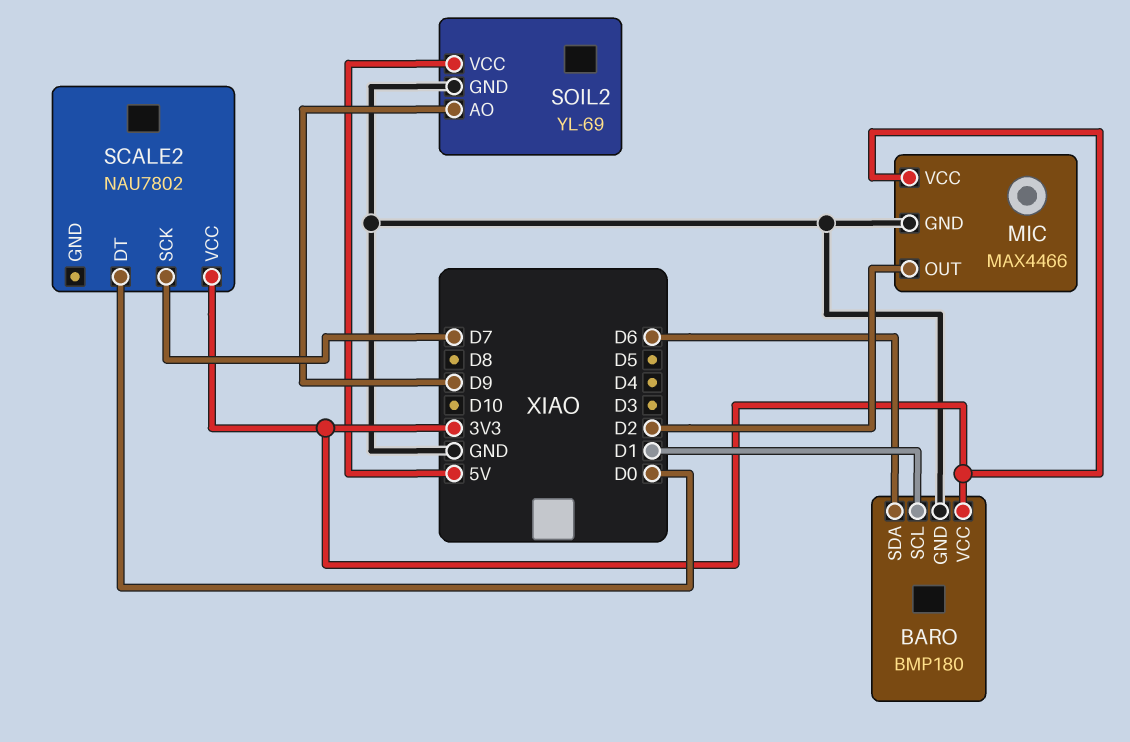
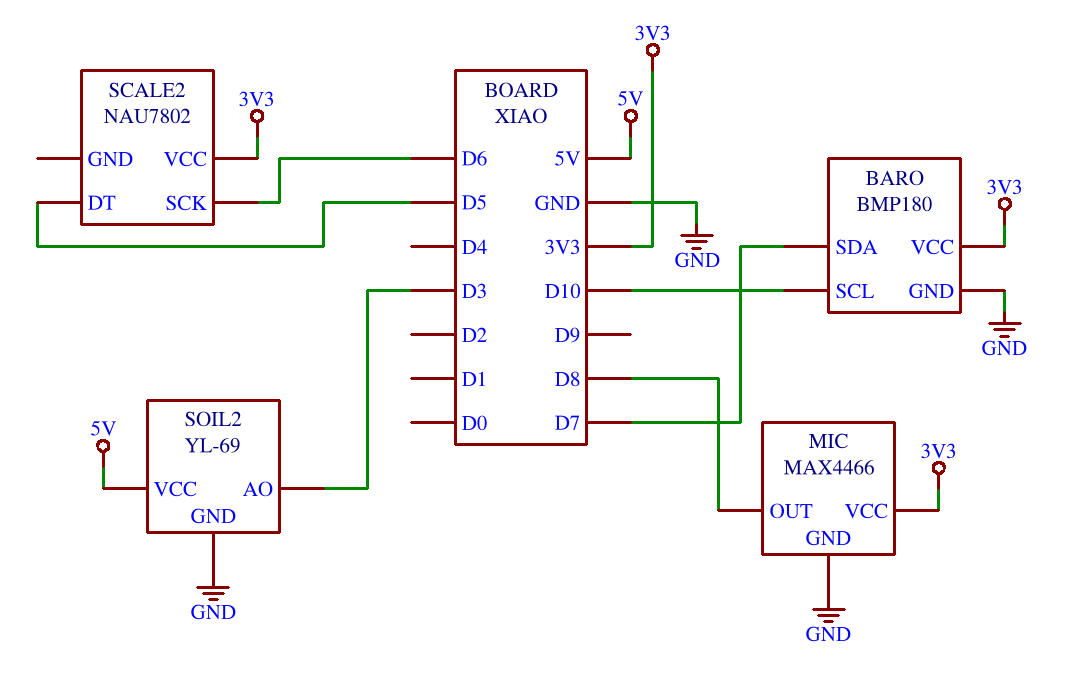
BARO pin SCL: D1 -> D10
BARO pin SDA: D6 -> D7
MIC pin OUT: D2 -> D8
SCALE2 pin DT: D0 -> D5
SCALE2 pin SCK: D7 -> D6
SOIL2 pin AO: D9 -> D3

